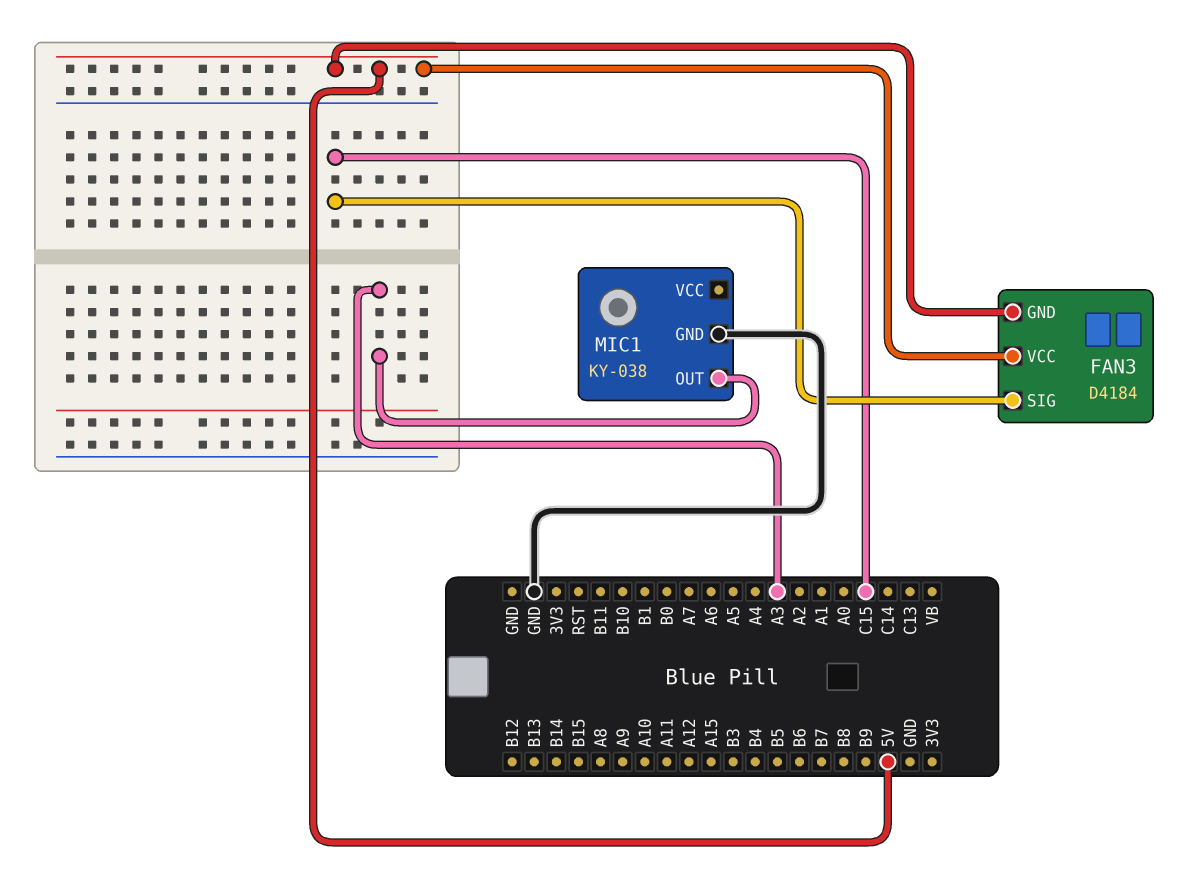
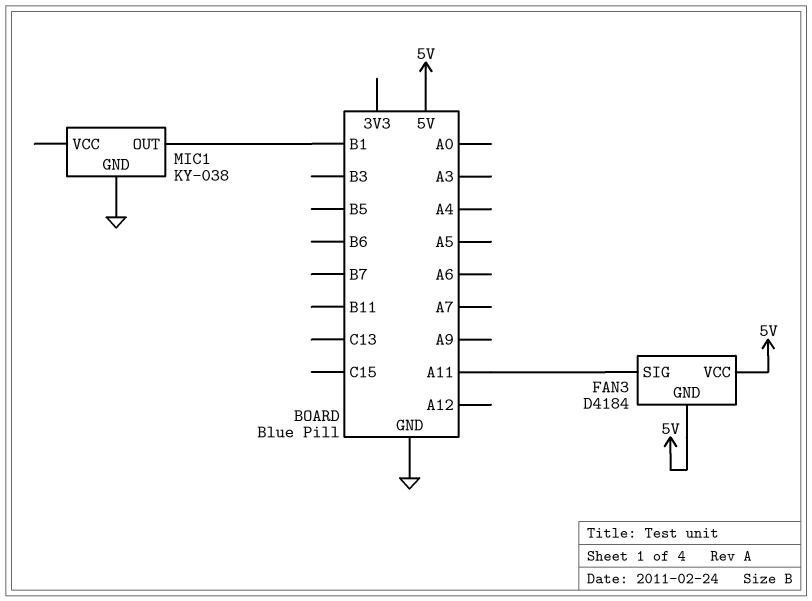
FAN3 pin SIG: C15 -> A11
MIC1 pin OUT: A3 -> B1

